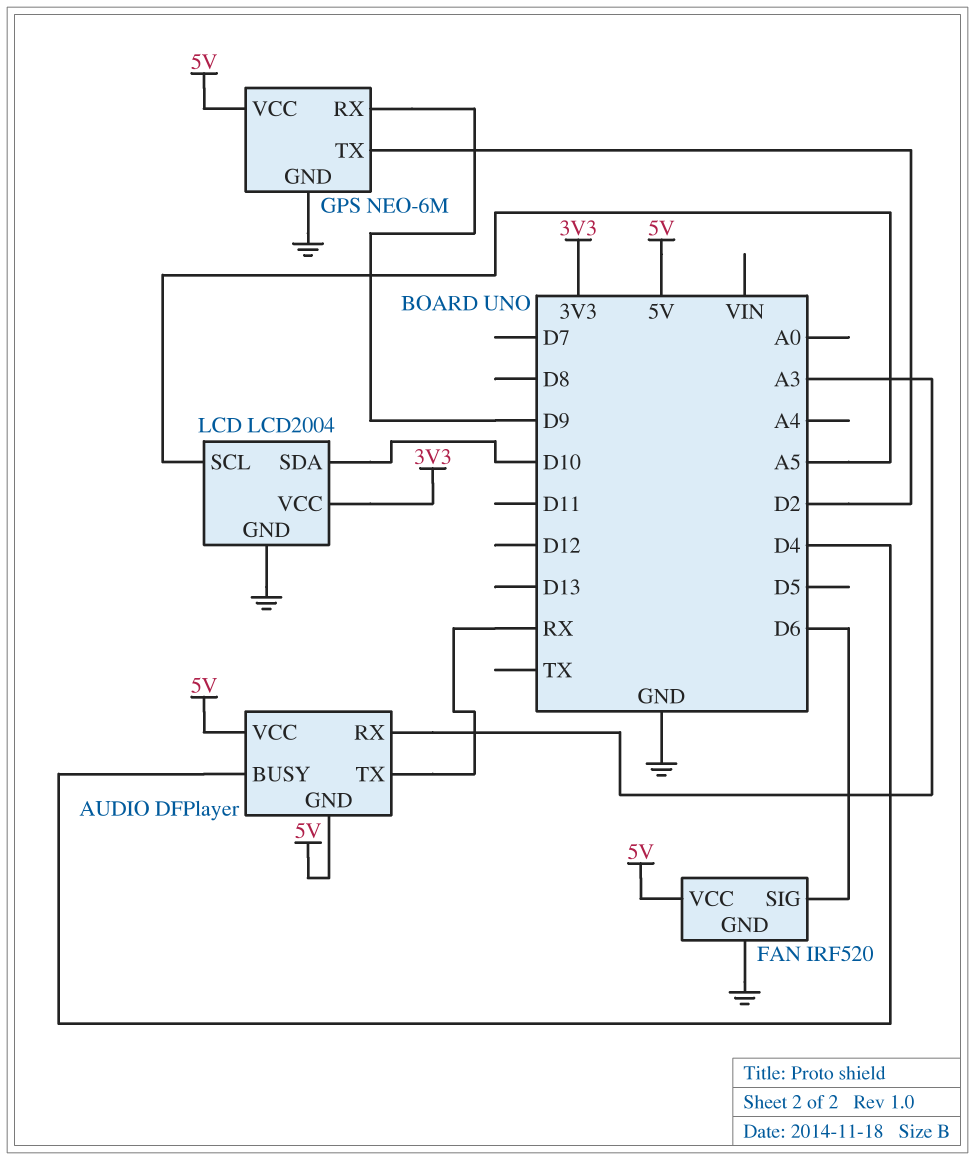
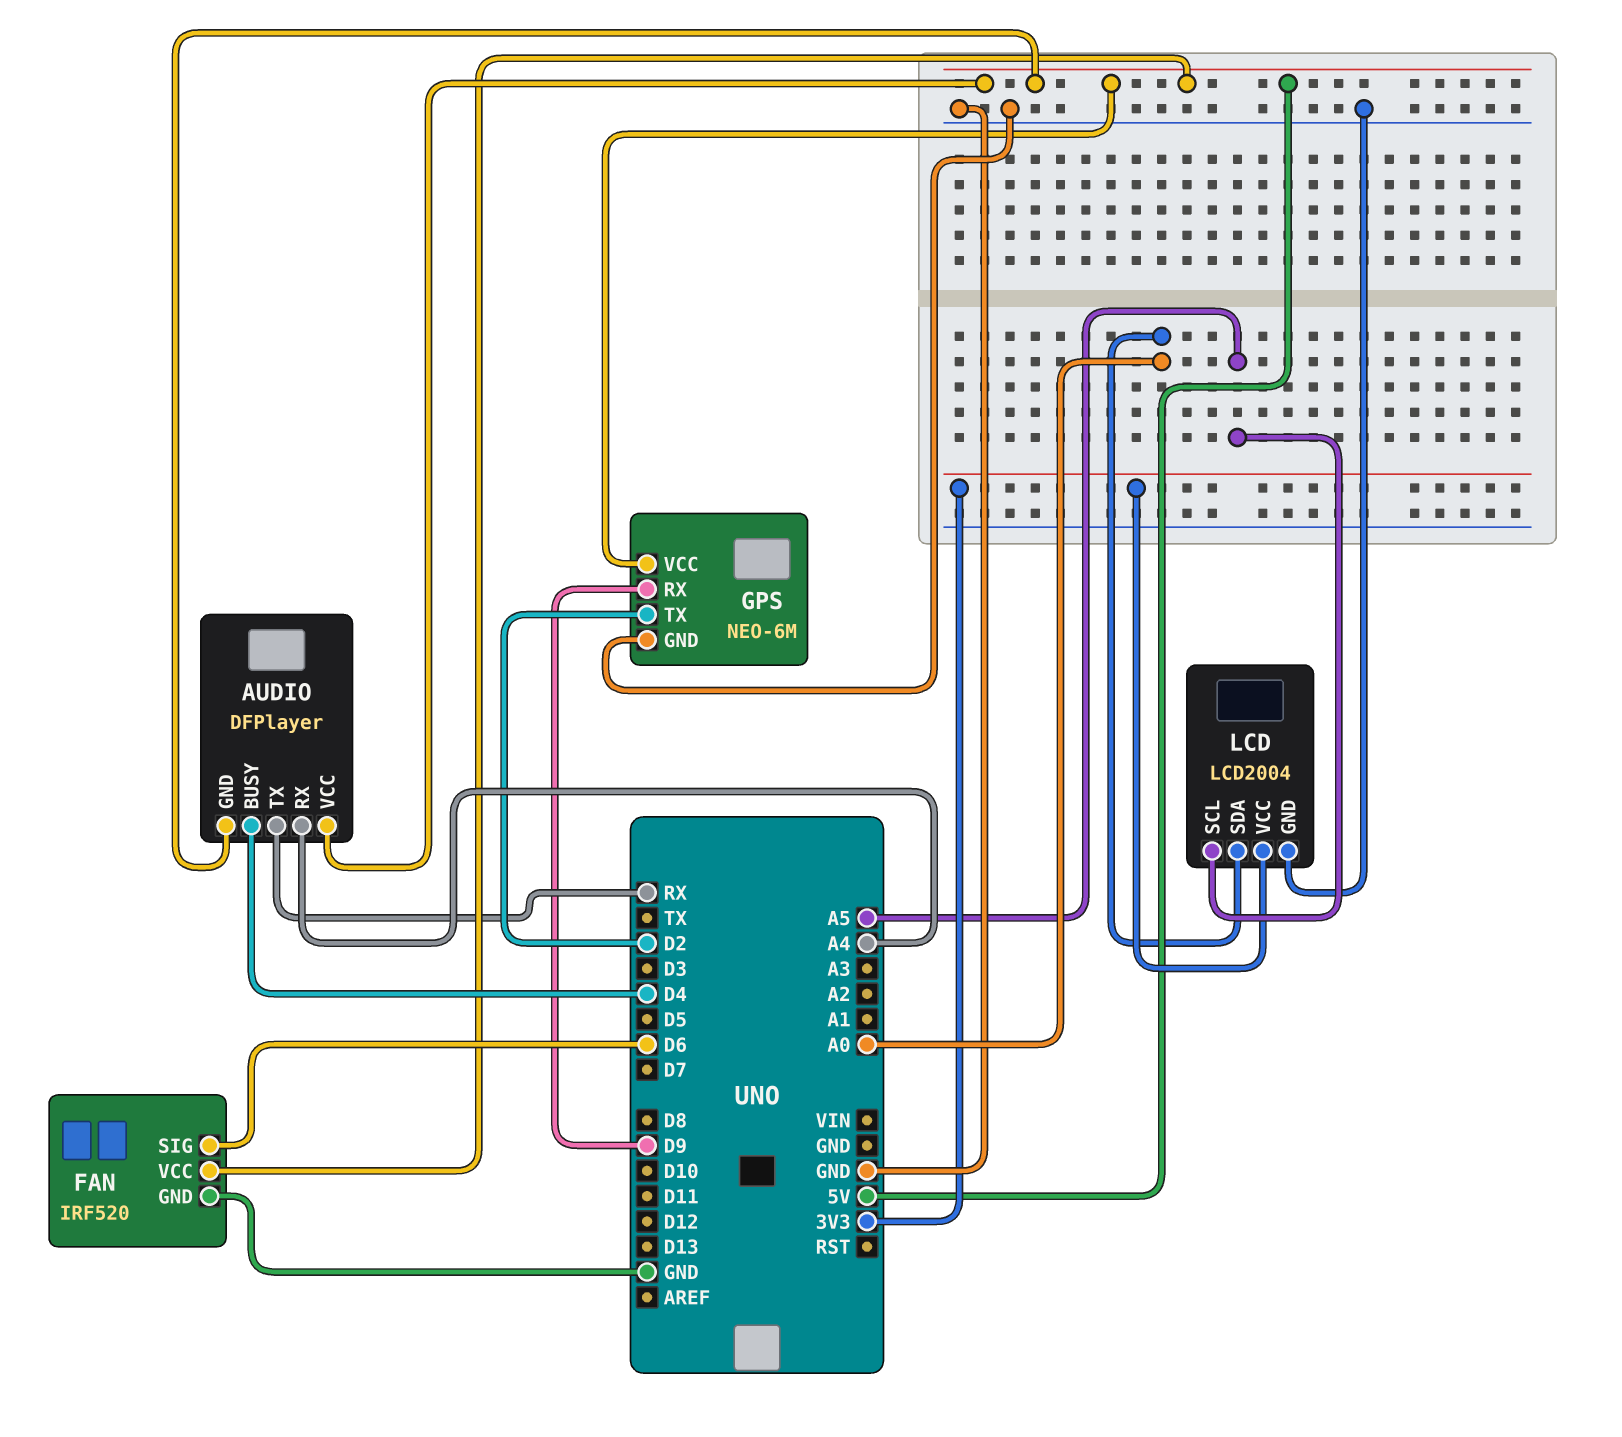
AUDIO pin RX: A3 -> A4
LCD pin SDA: D10 -> A0

